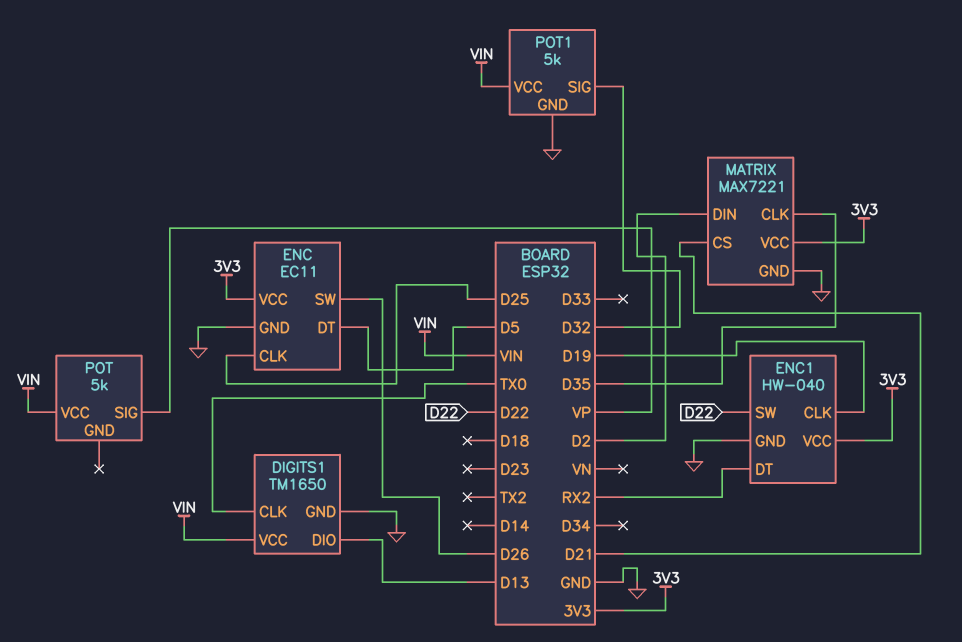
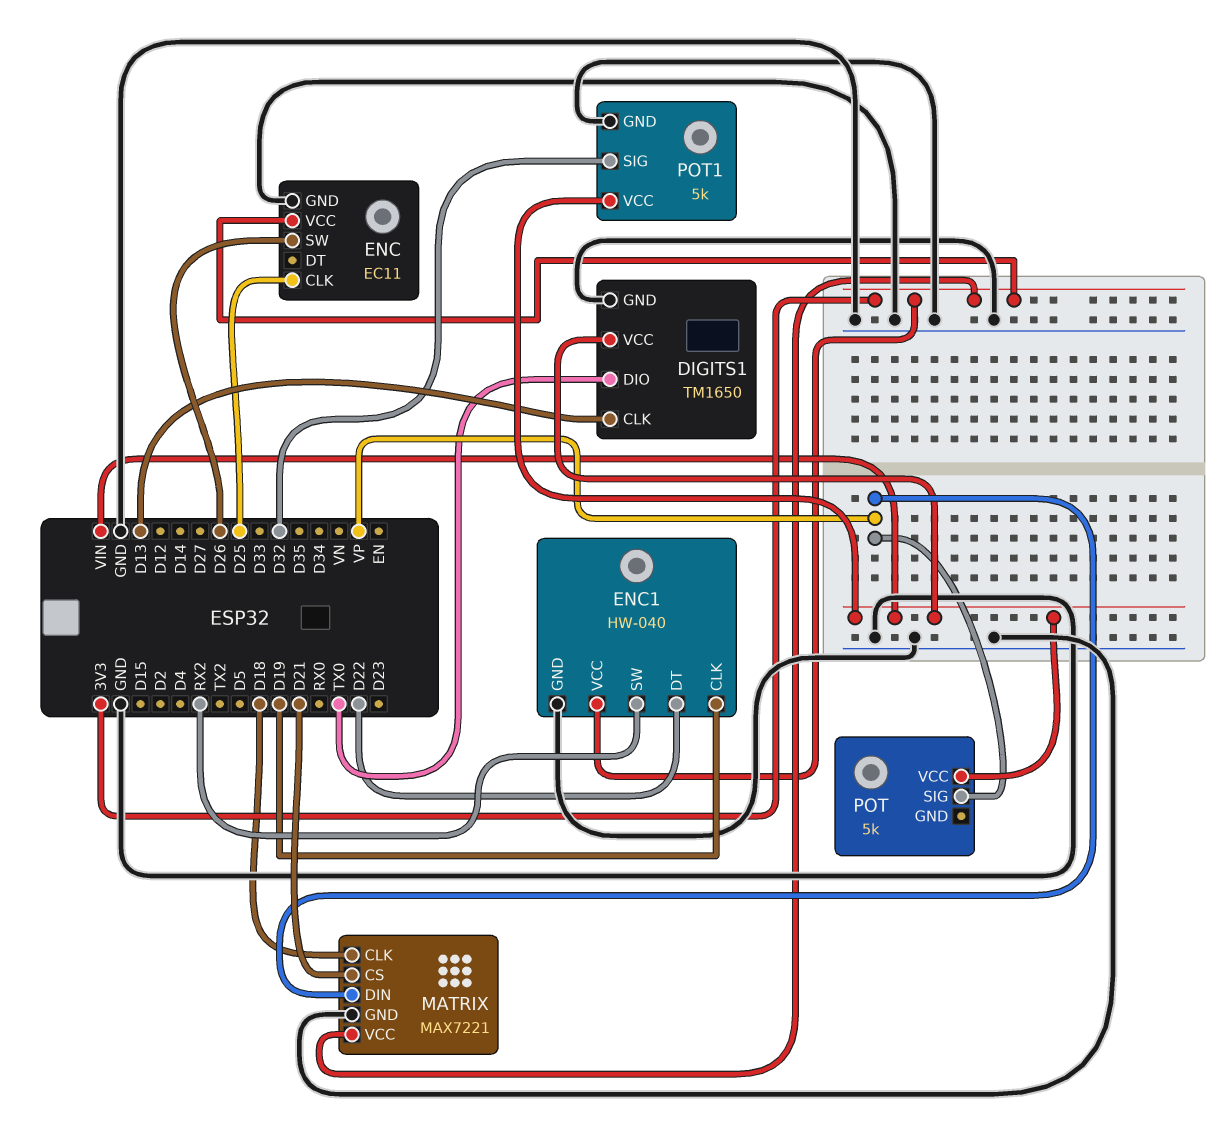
DIGITS1 pin CLK: TX0 -> D13
DIGITS1 pin DIO: D13 -> TX0
ENC pin DT: D5 -> none
ENC1 pin DT: RX2 -> D22
ENC1 pin SW: D22 -> RX2
MATRIX pin CLK: D35 -> D18
MATRIX pin DIN: D2 -> VP

